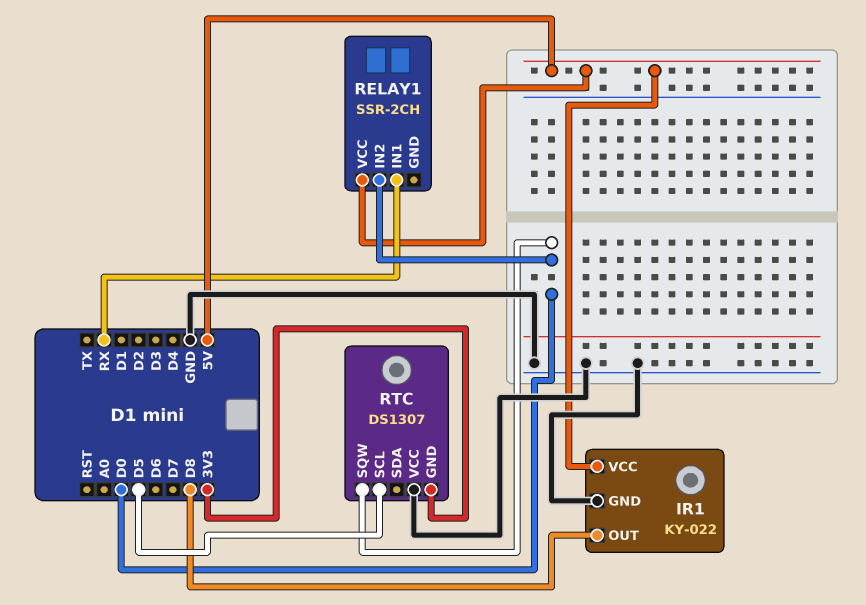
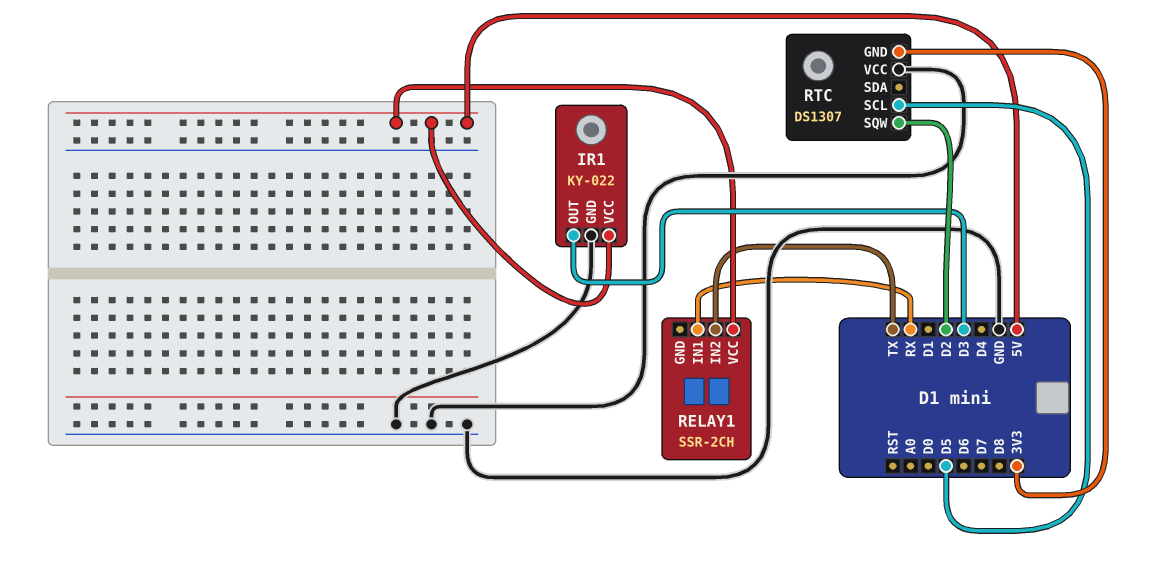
IR1 pin OUT: D8 -> D3
RELAY1 pin IN2: D0 -> TX
RTC pin SQW: D0 -> D2

